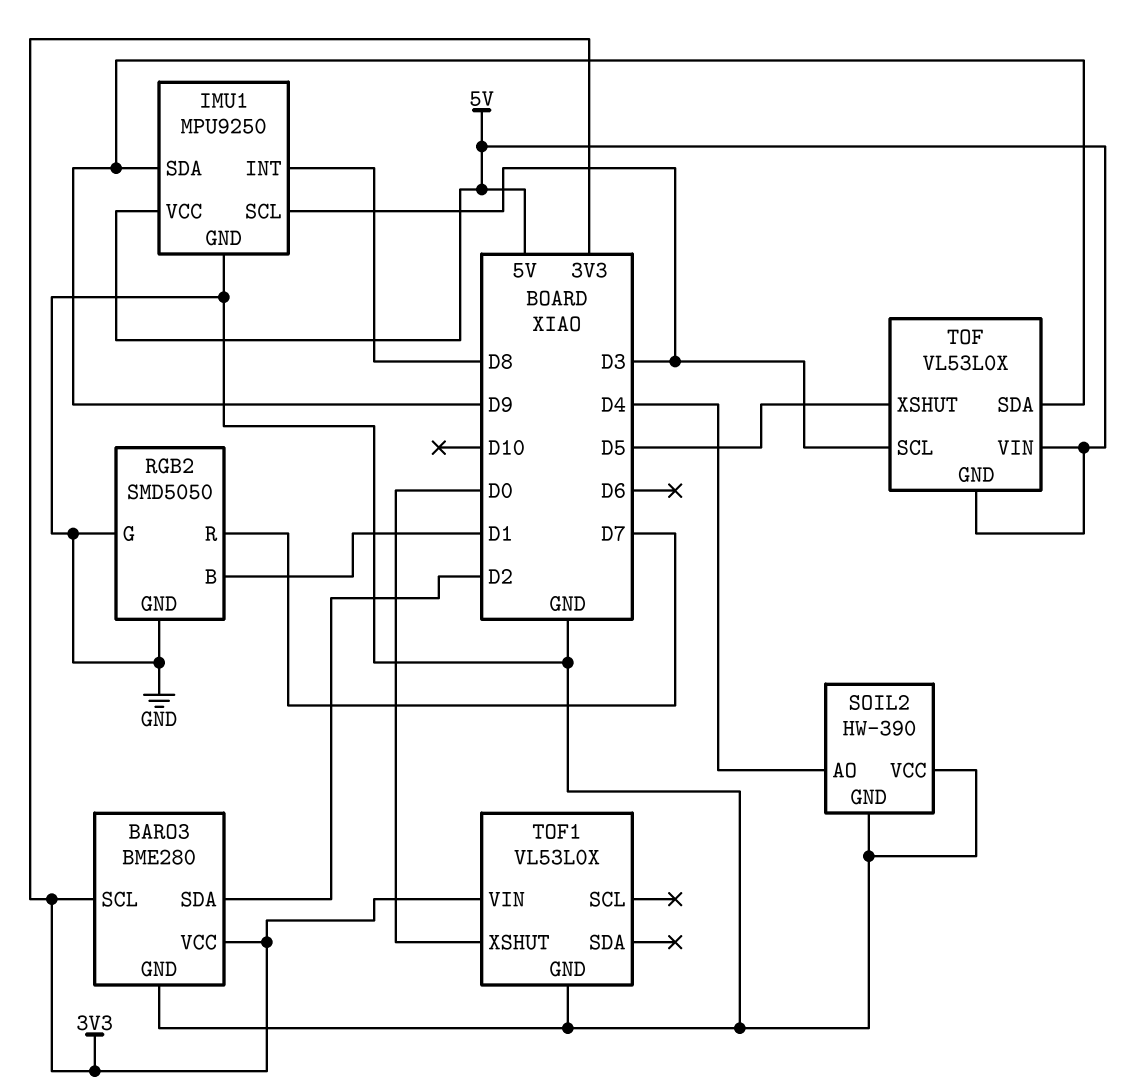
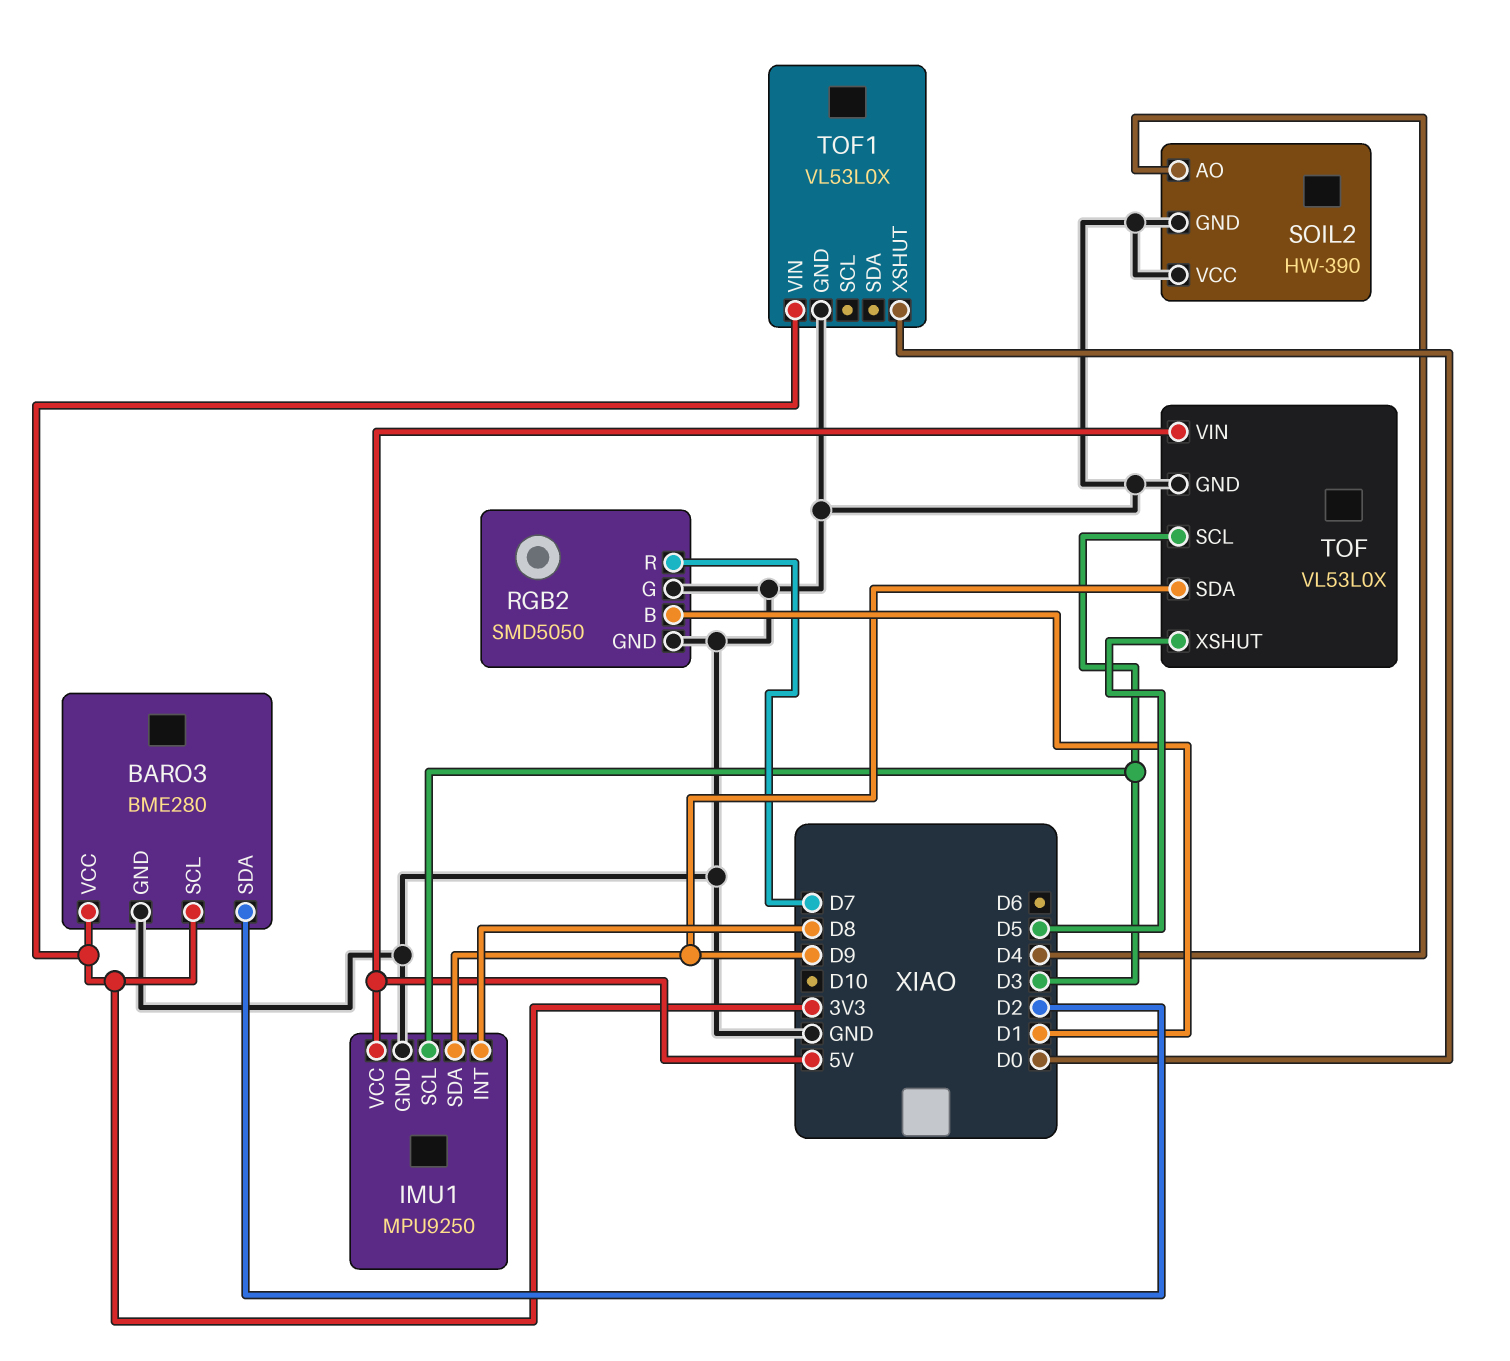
TOF pin GND: 5V -> GND

